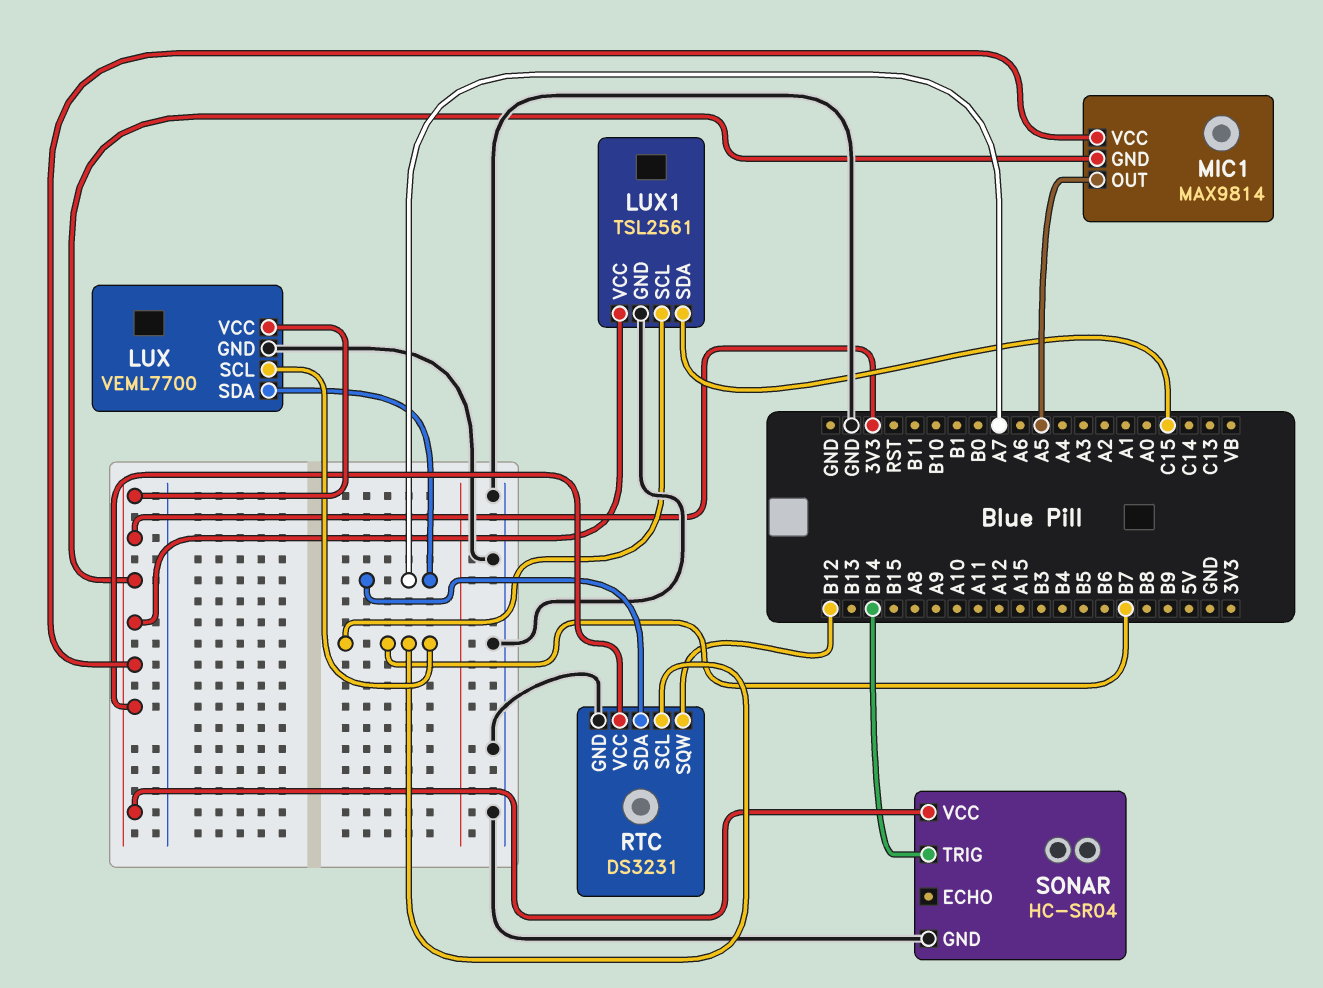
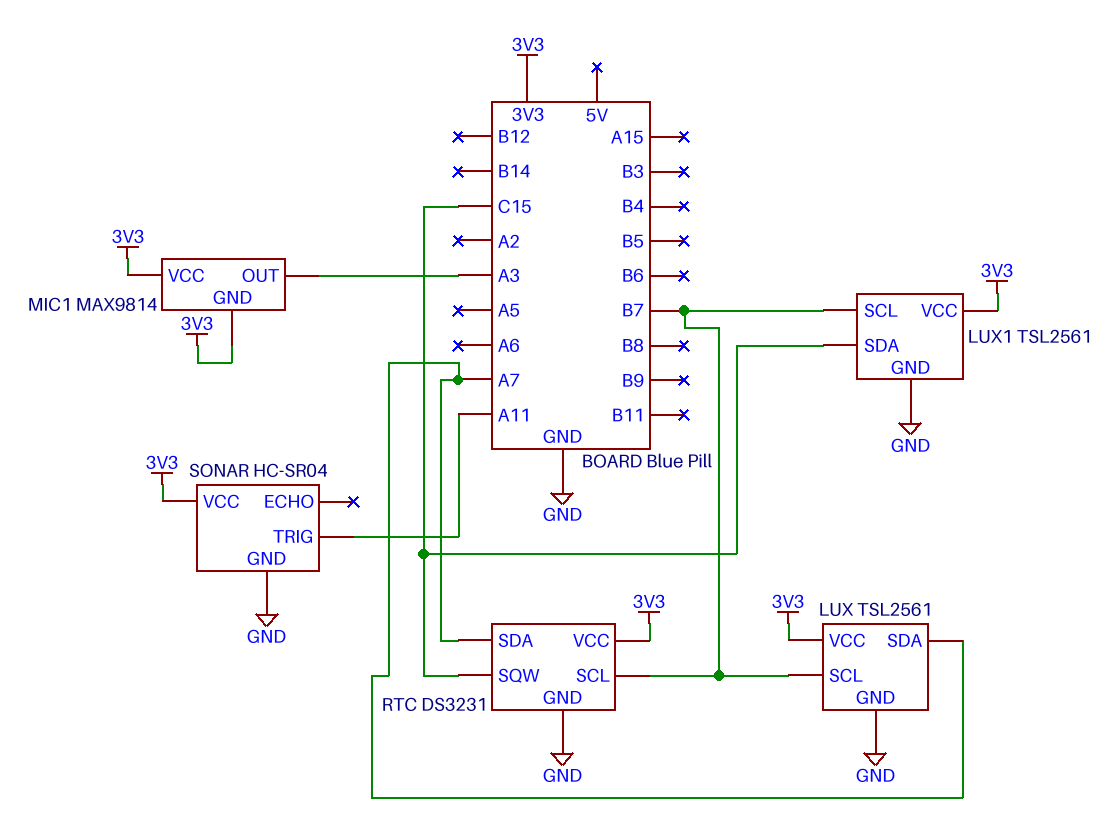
LUX: VEML7700 -> TSL2561
MIC1 pin OUT: A5 -> A3
RTC pin SQW: B12 -> C15
SONAR pin TRIG: B14 -> A11

